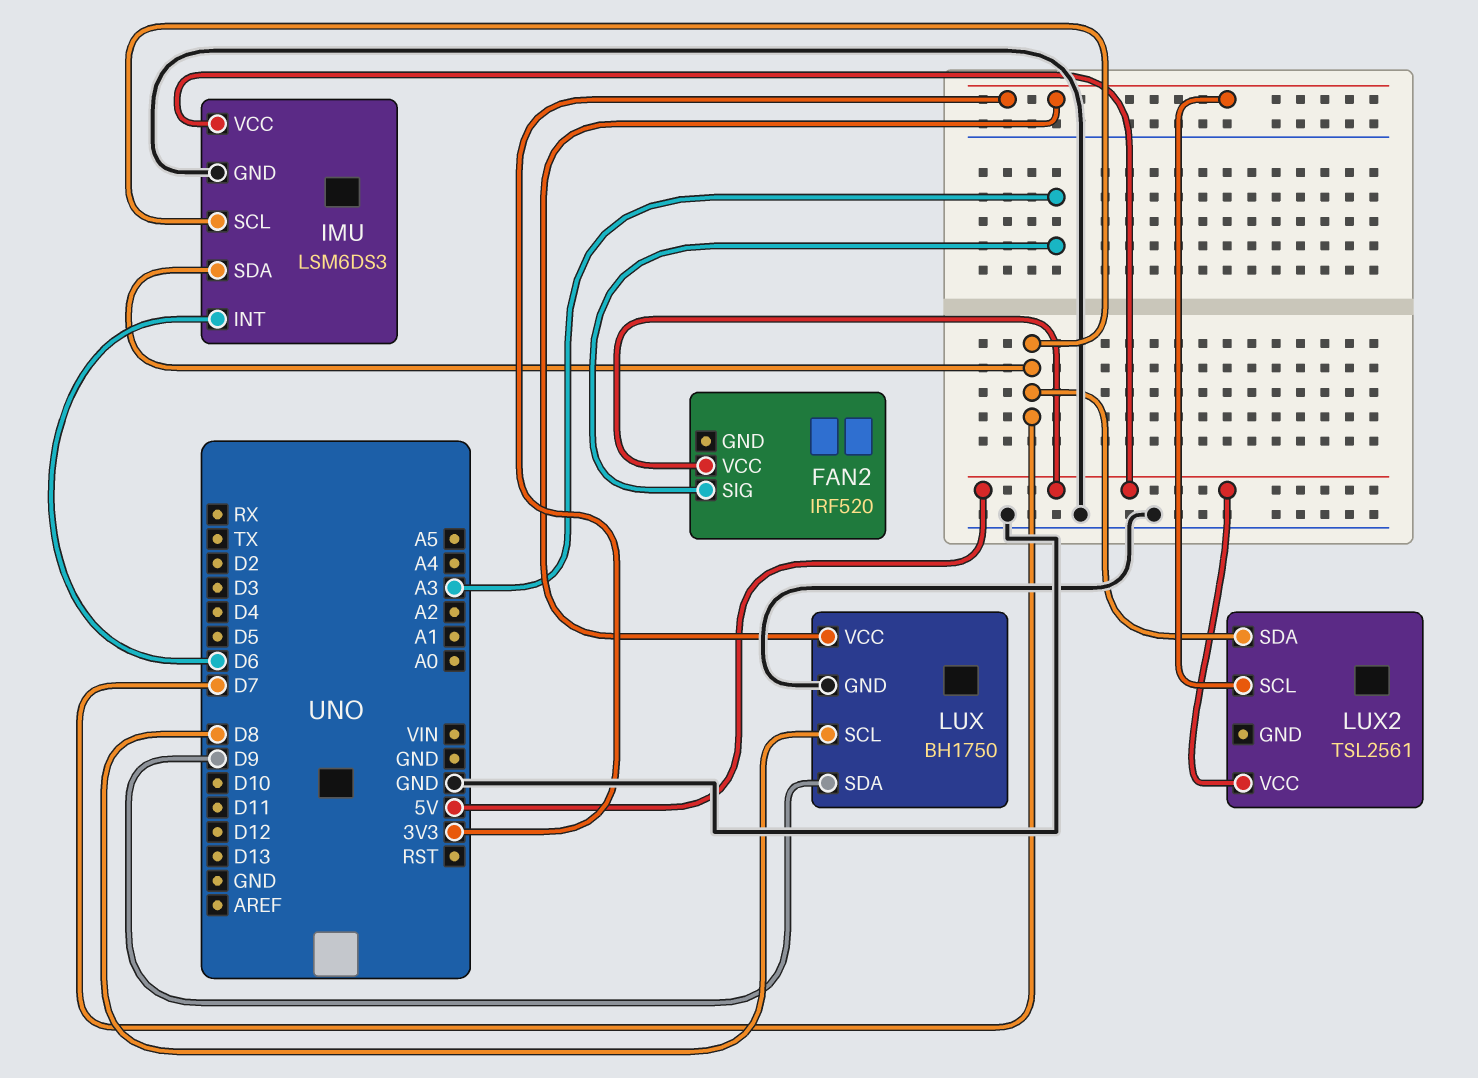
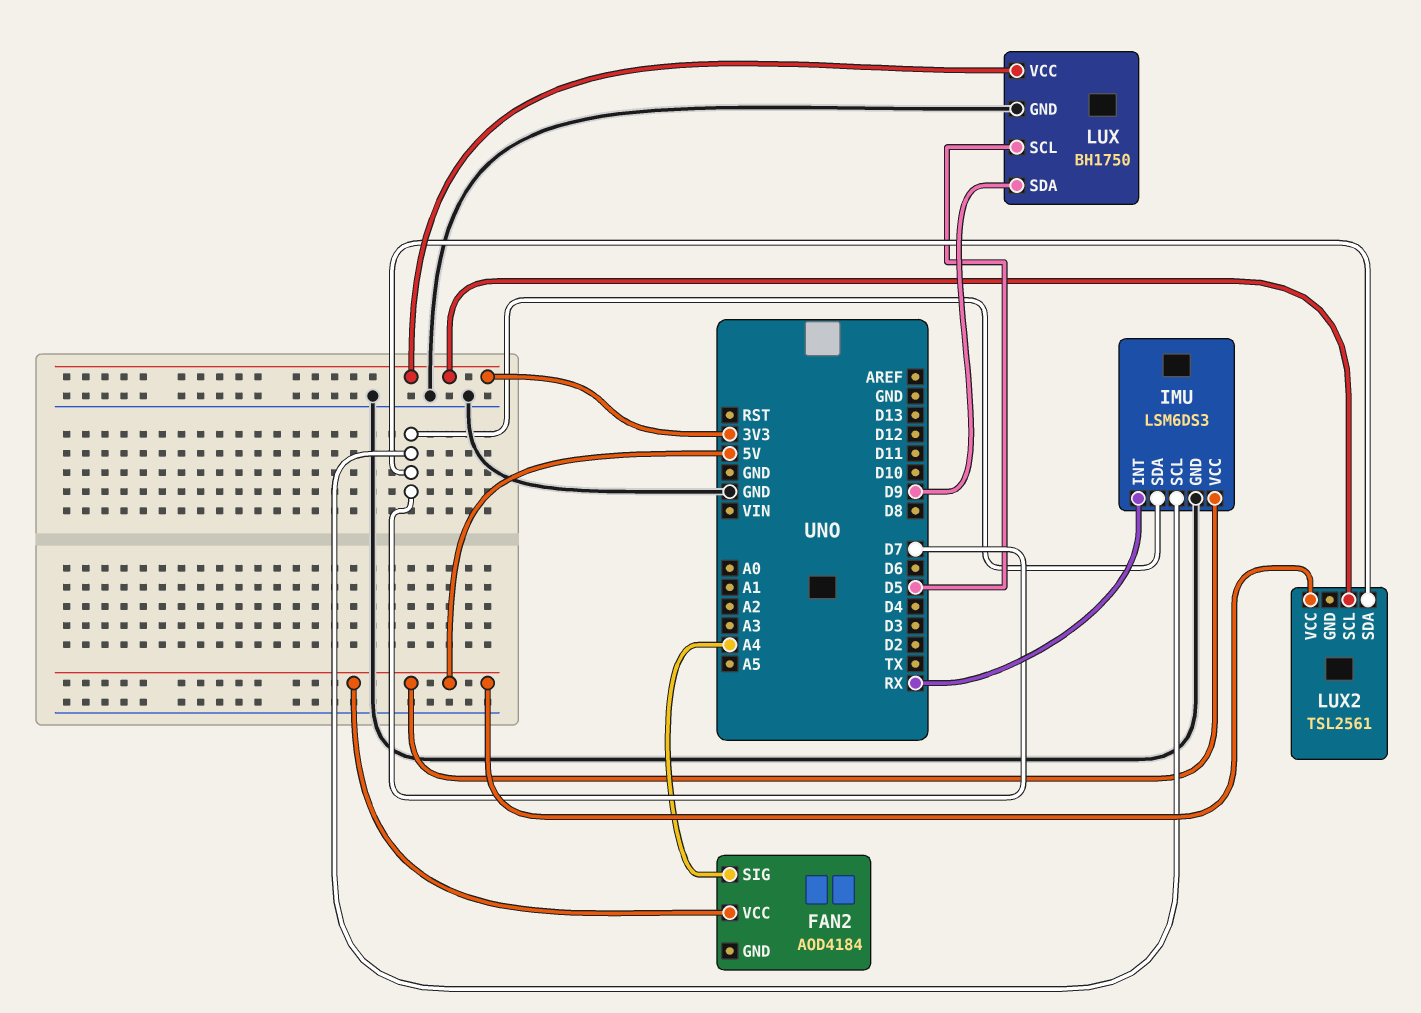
FAN2: IRF520 -> AOD4184
FAN2 pin SIG: A3 -> A4
IMU pin INT: D6 -> RX
LUX pin SCL: D8 -> D5

